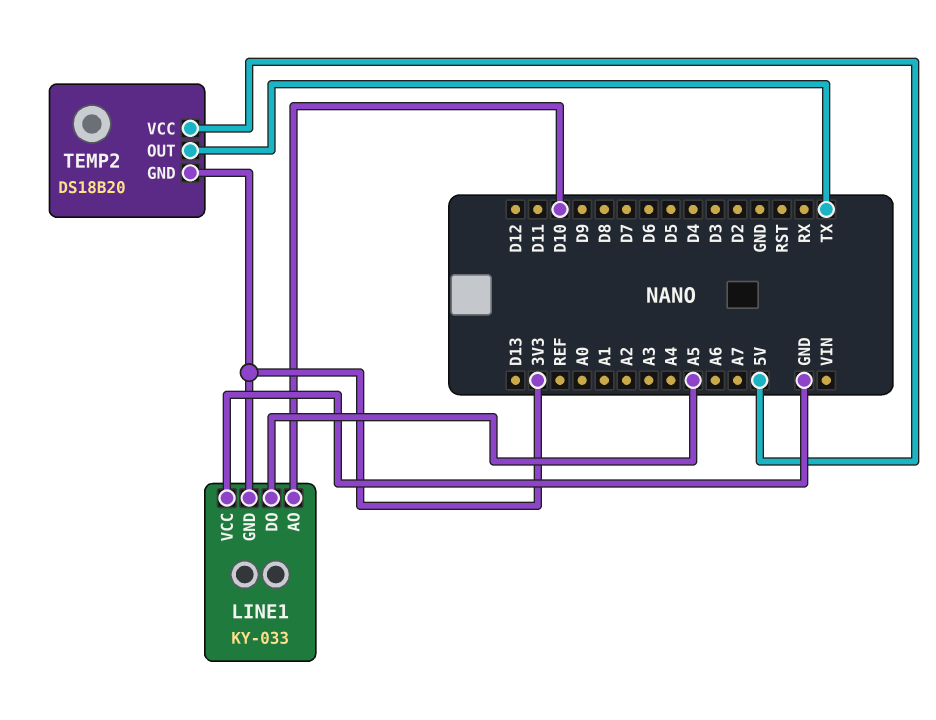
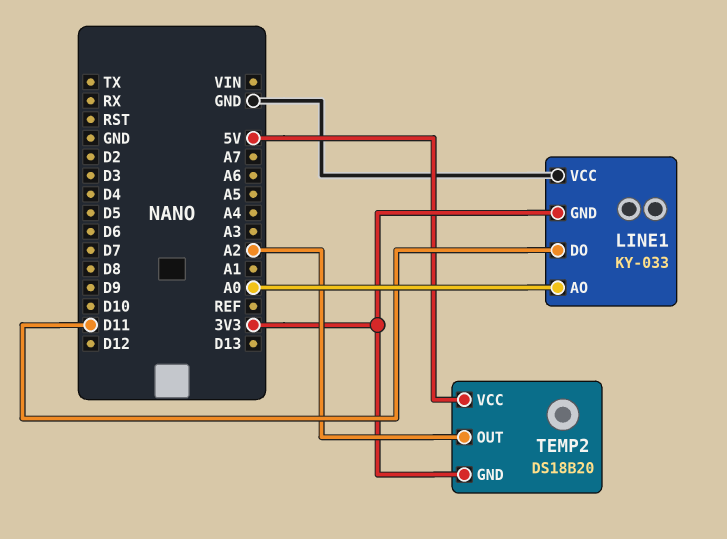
LINE1 pin AO: D10 -> A0
LINE1 pin DO: A5 -> D11
TEMP2 pin OUT: TX -> A2

